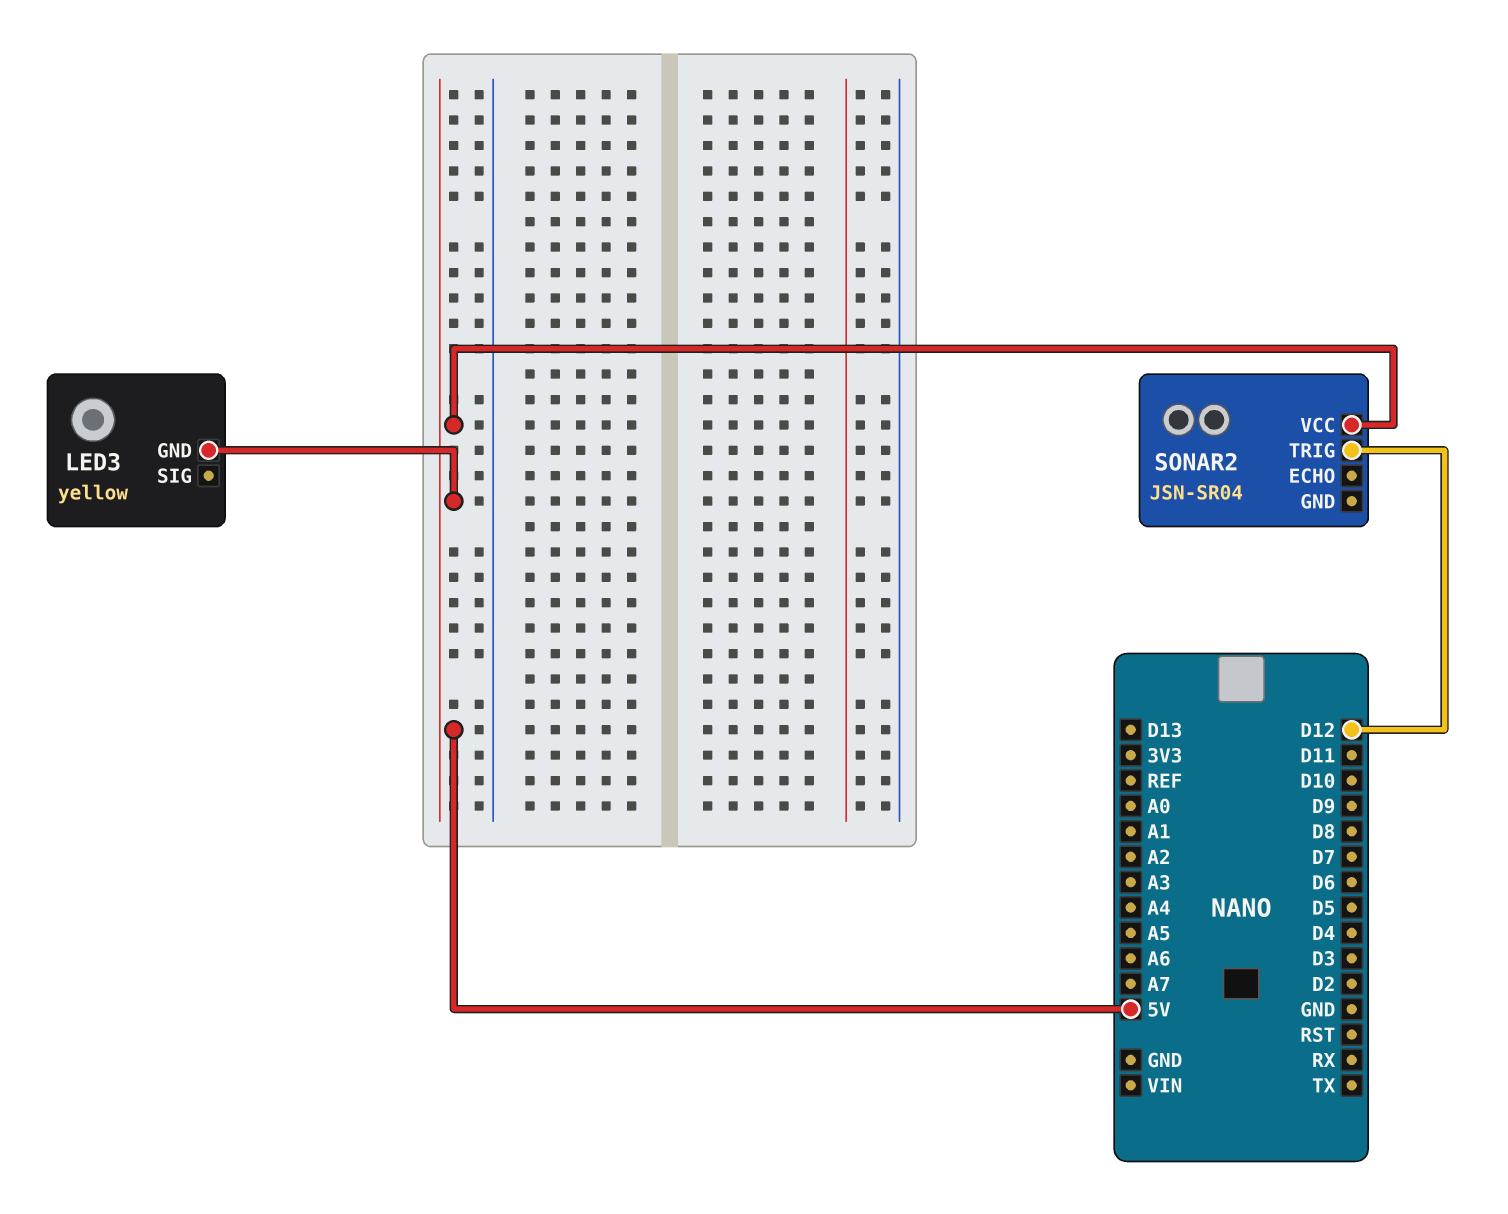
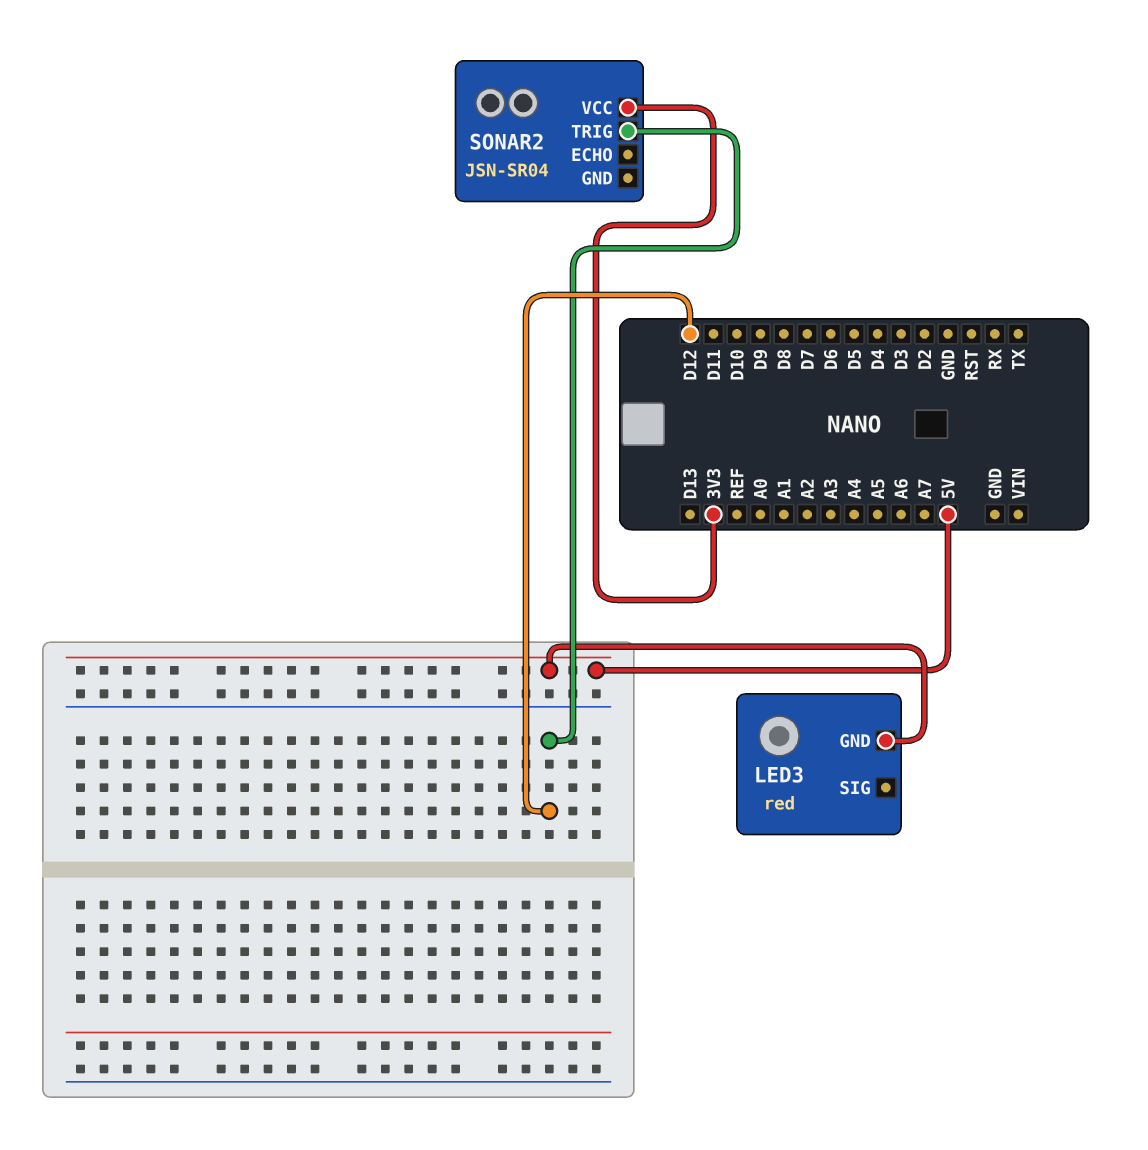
LED3: yellow -> red
SONAR2 pin VCC: 5V -> 3V3

